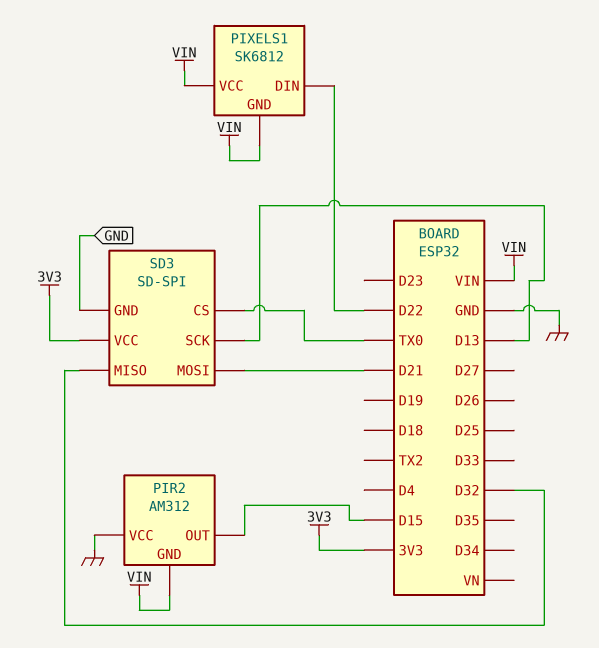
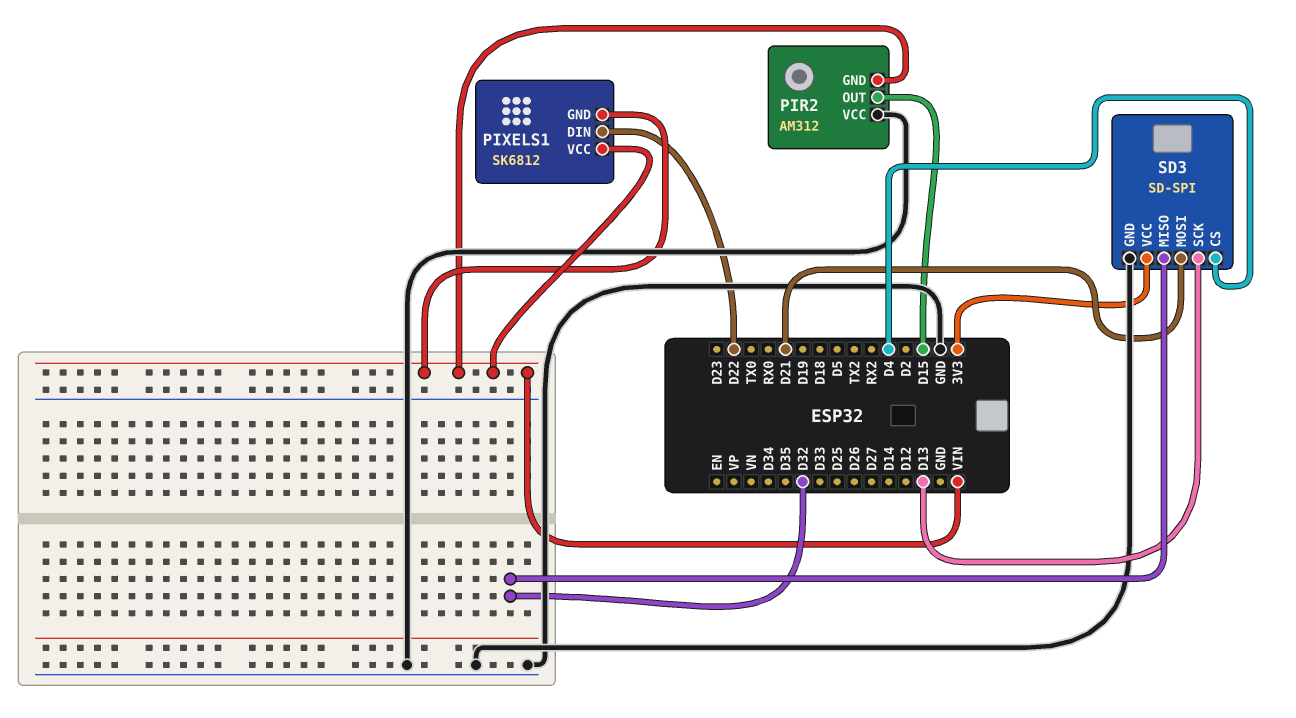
SD3 pin CS: TX0 -> D4

